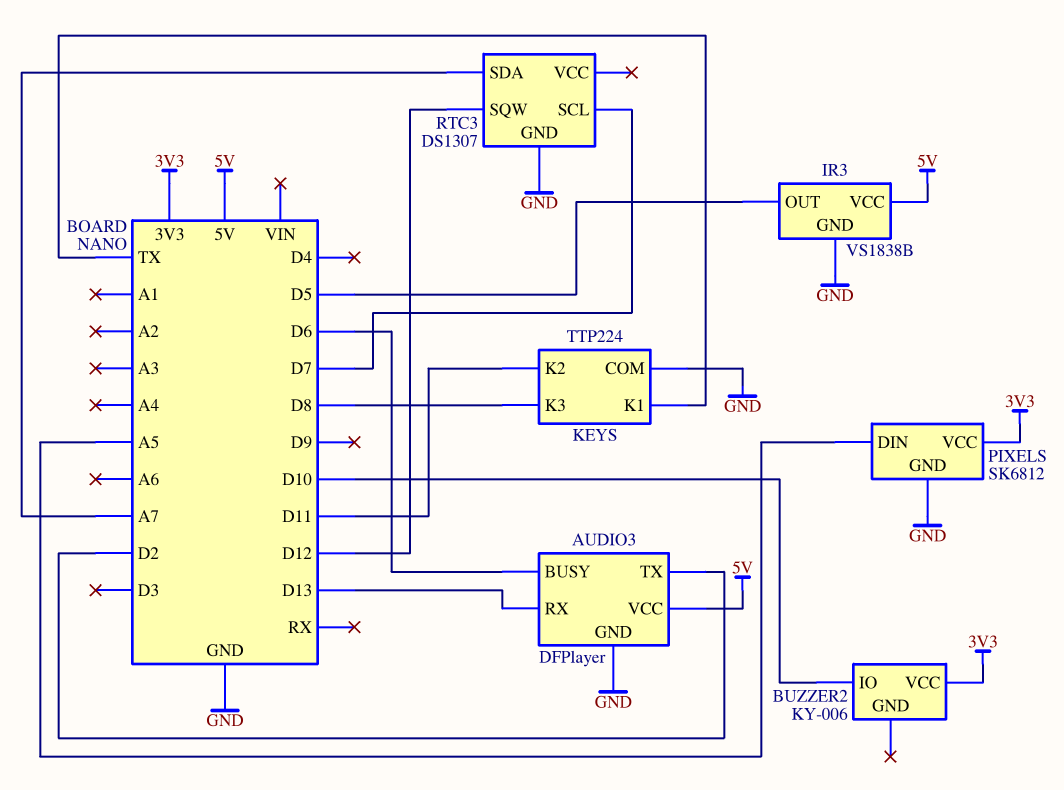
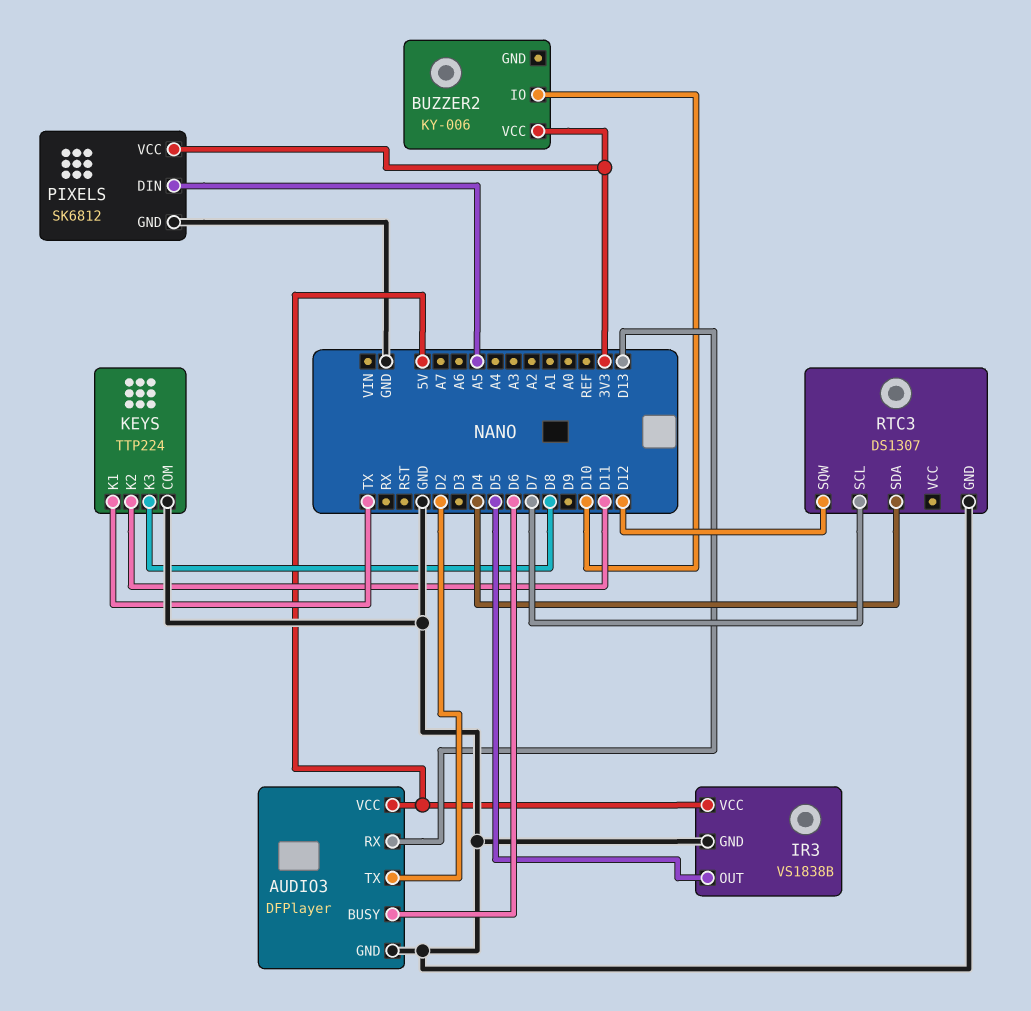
RTC3 pin SDA: A7 -> D4

